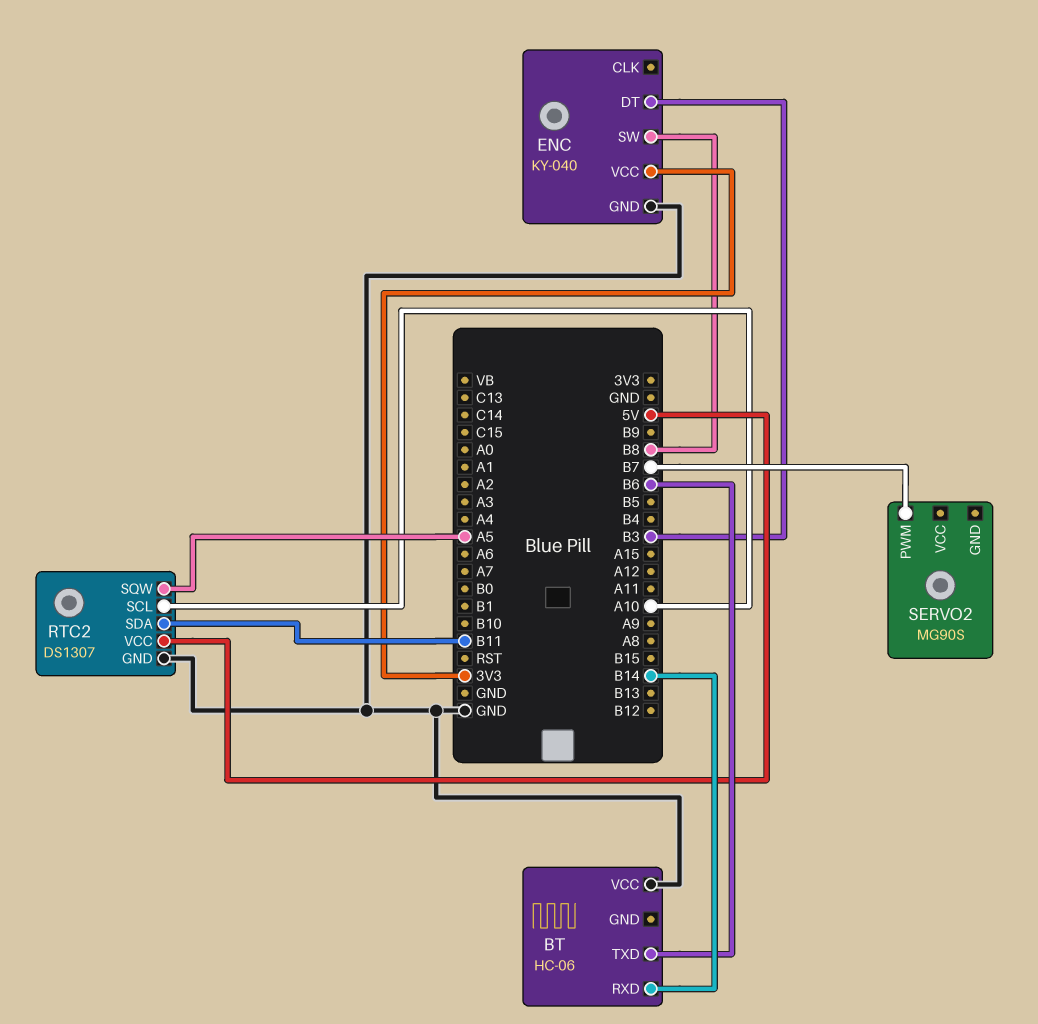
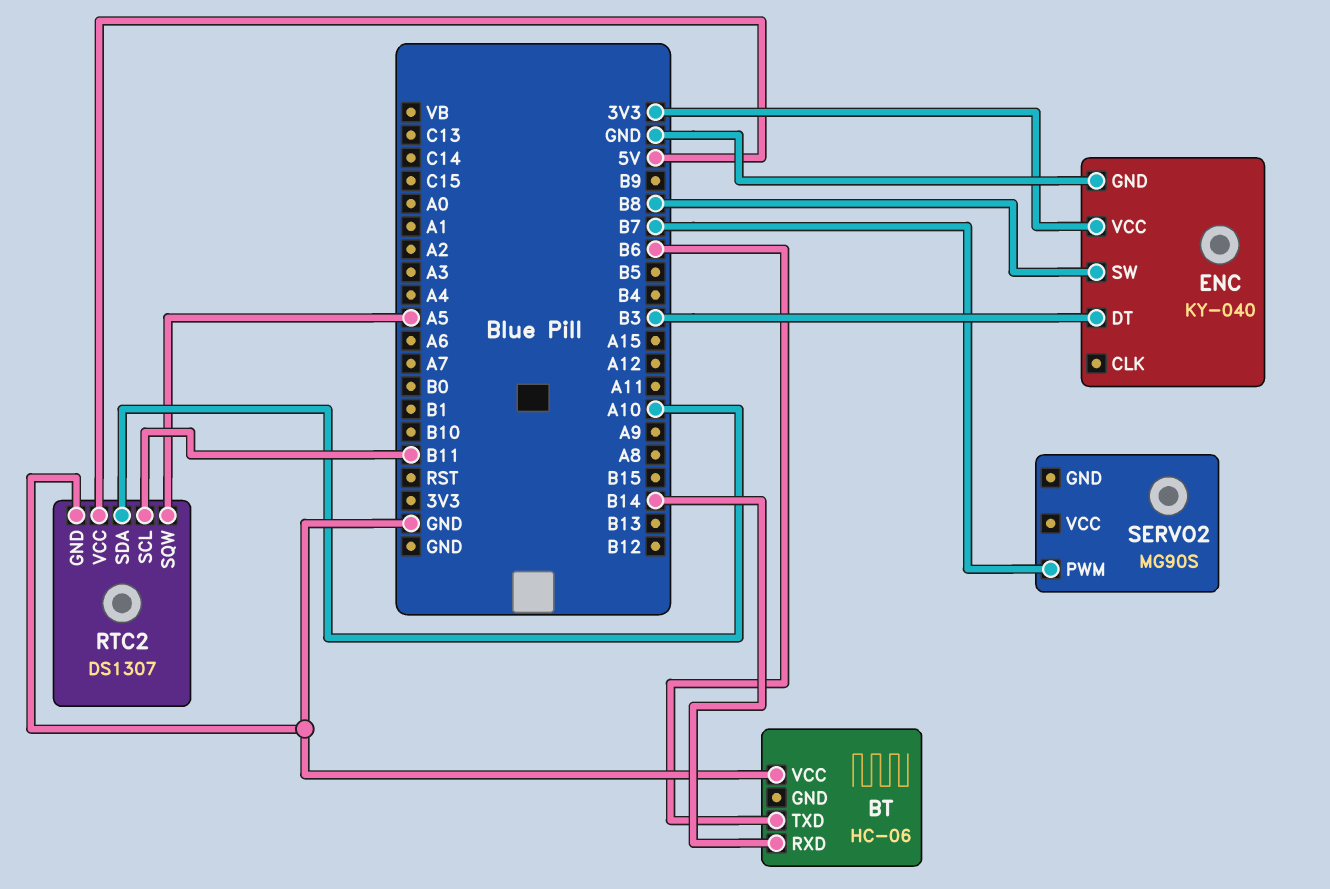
RTC2 pin SCL: A10 -> B11
RTC2 pin SDA: B11 -> A10

